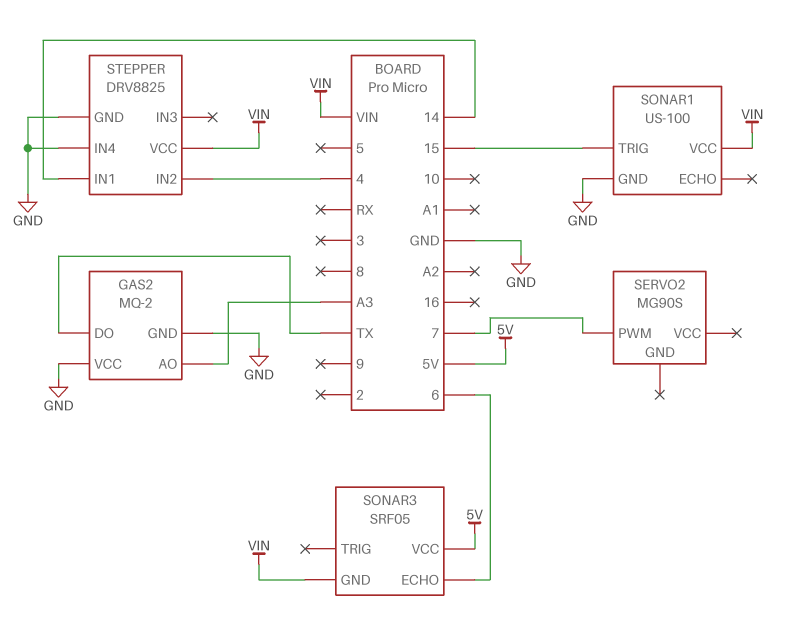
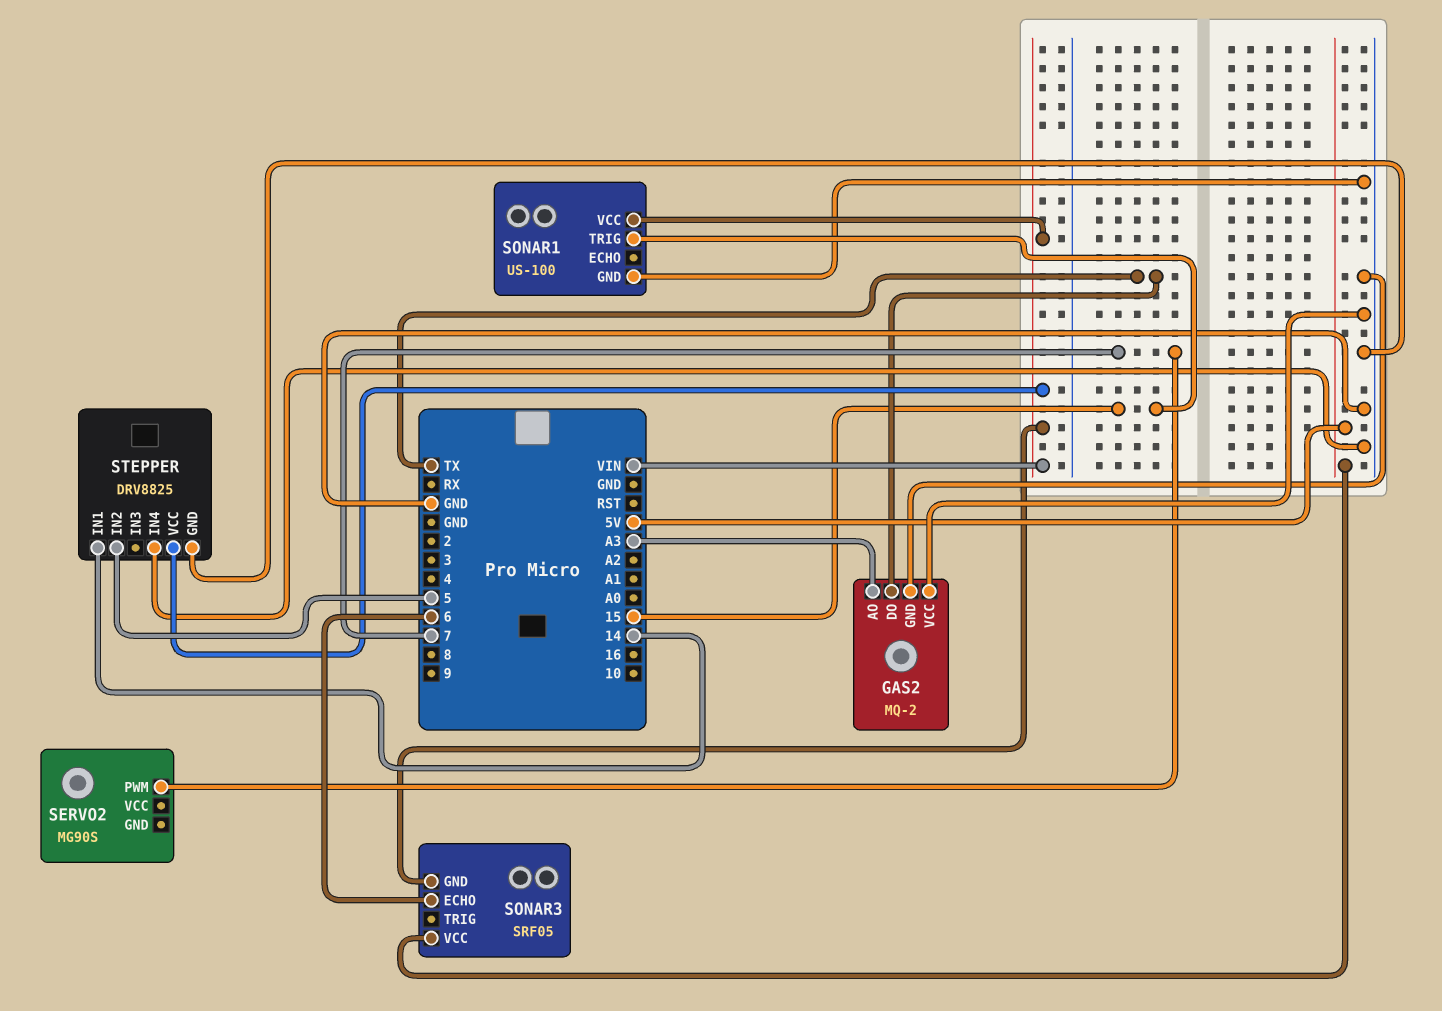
STEPPER pin IN2: 4 -> 5

